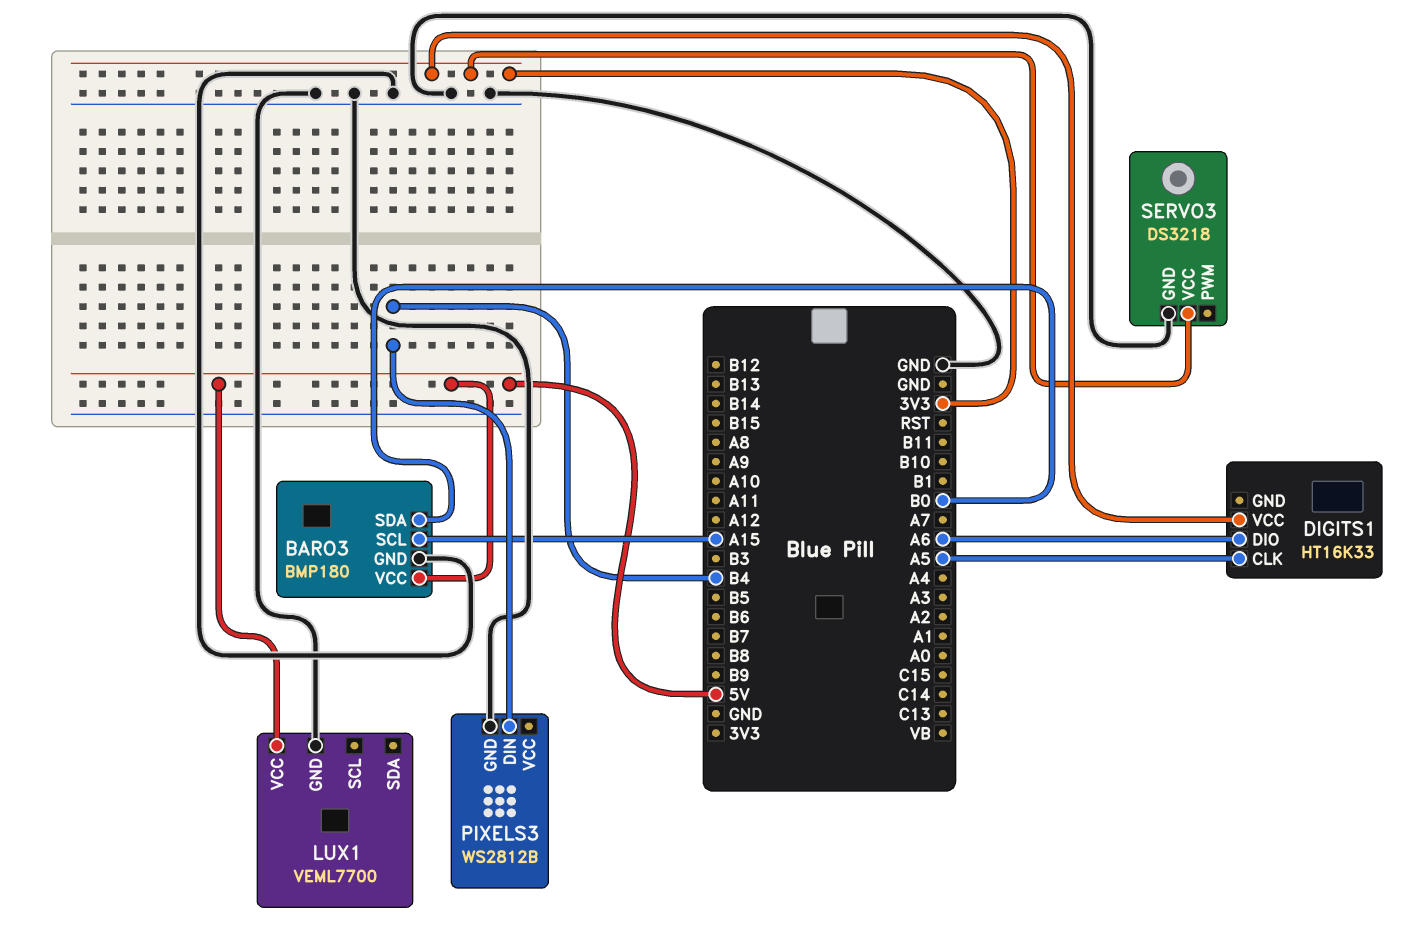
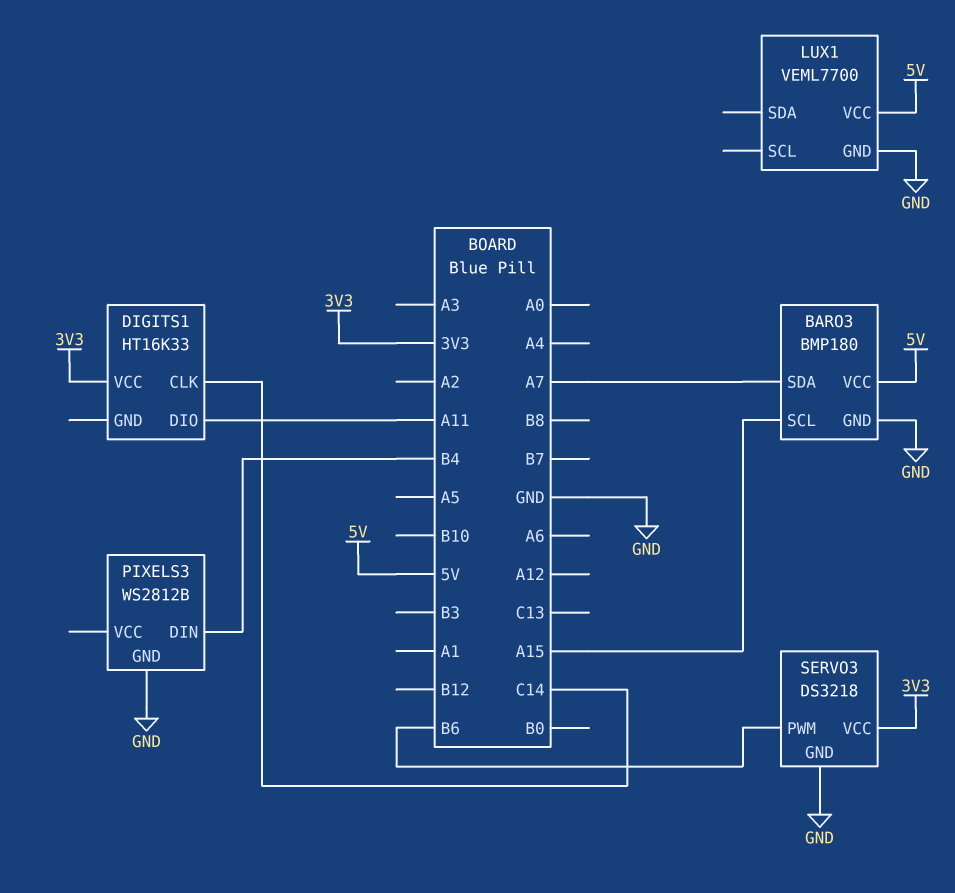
BARO3 pin SDA: B0 -> A7
DIGITS1 pin CLK: A5 -> C14
DIGITS1 pin DIO: A6 -> A11
SERVO3 pin PWM: none -> B6

